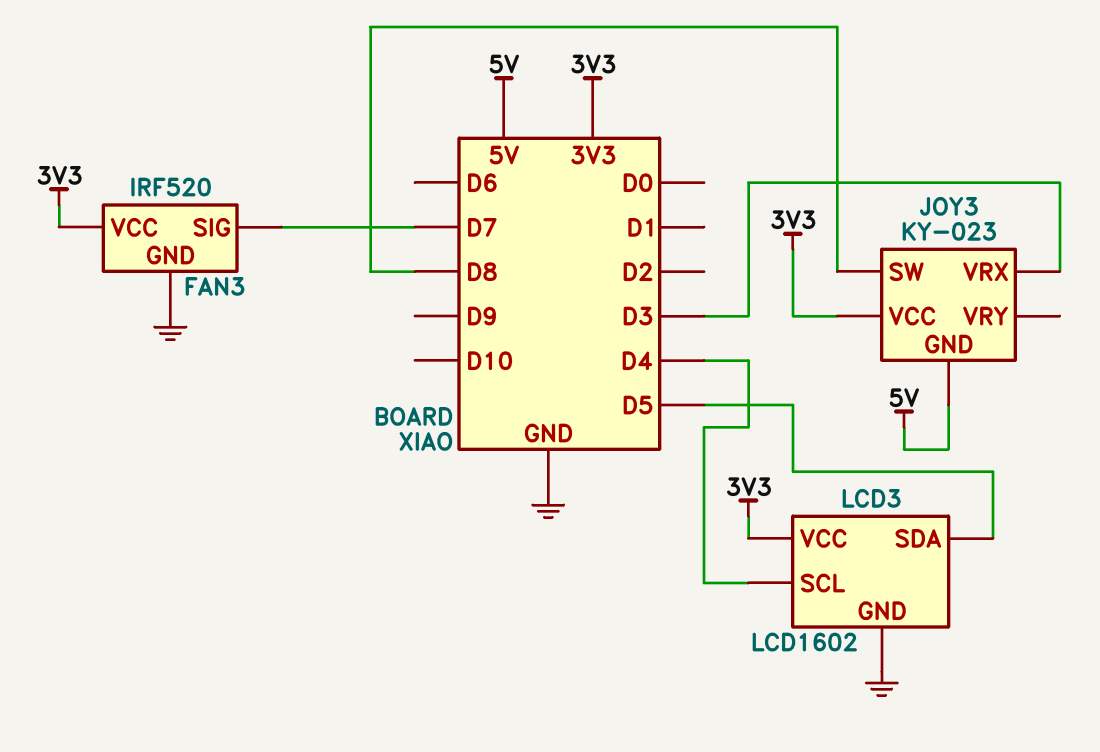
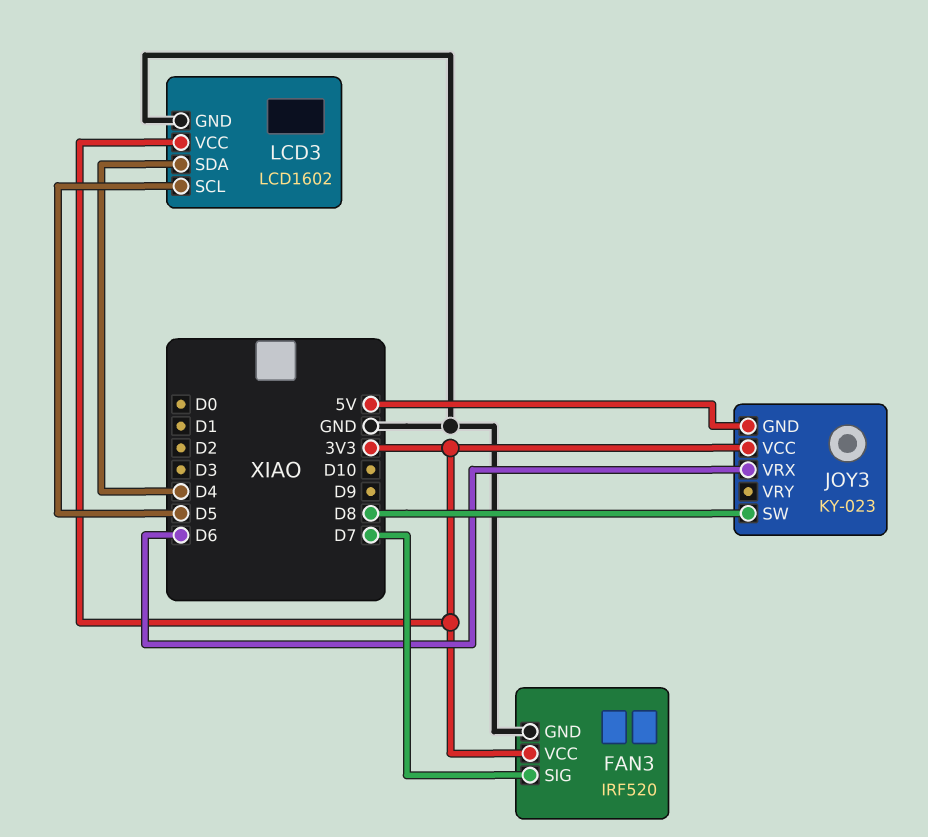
JOY3 pin VRX: D3 -> D6
LCD3 pin SCL: D4 -> D5
LCD3 pin SDA: D5 -> D4

